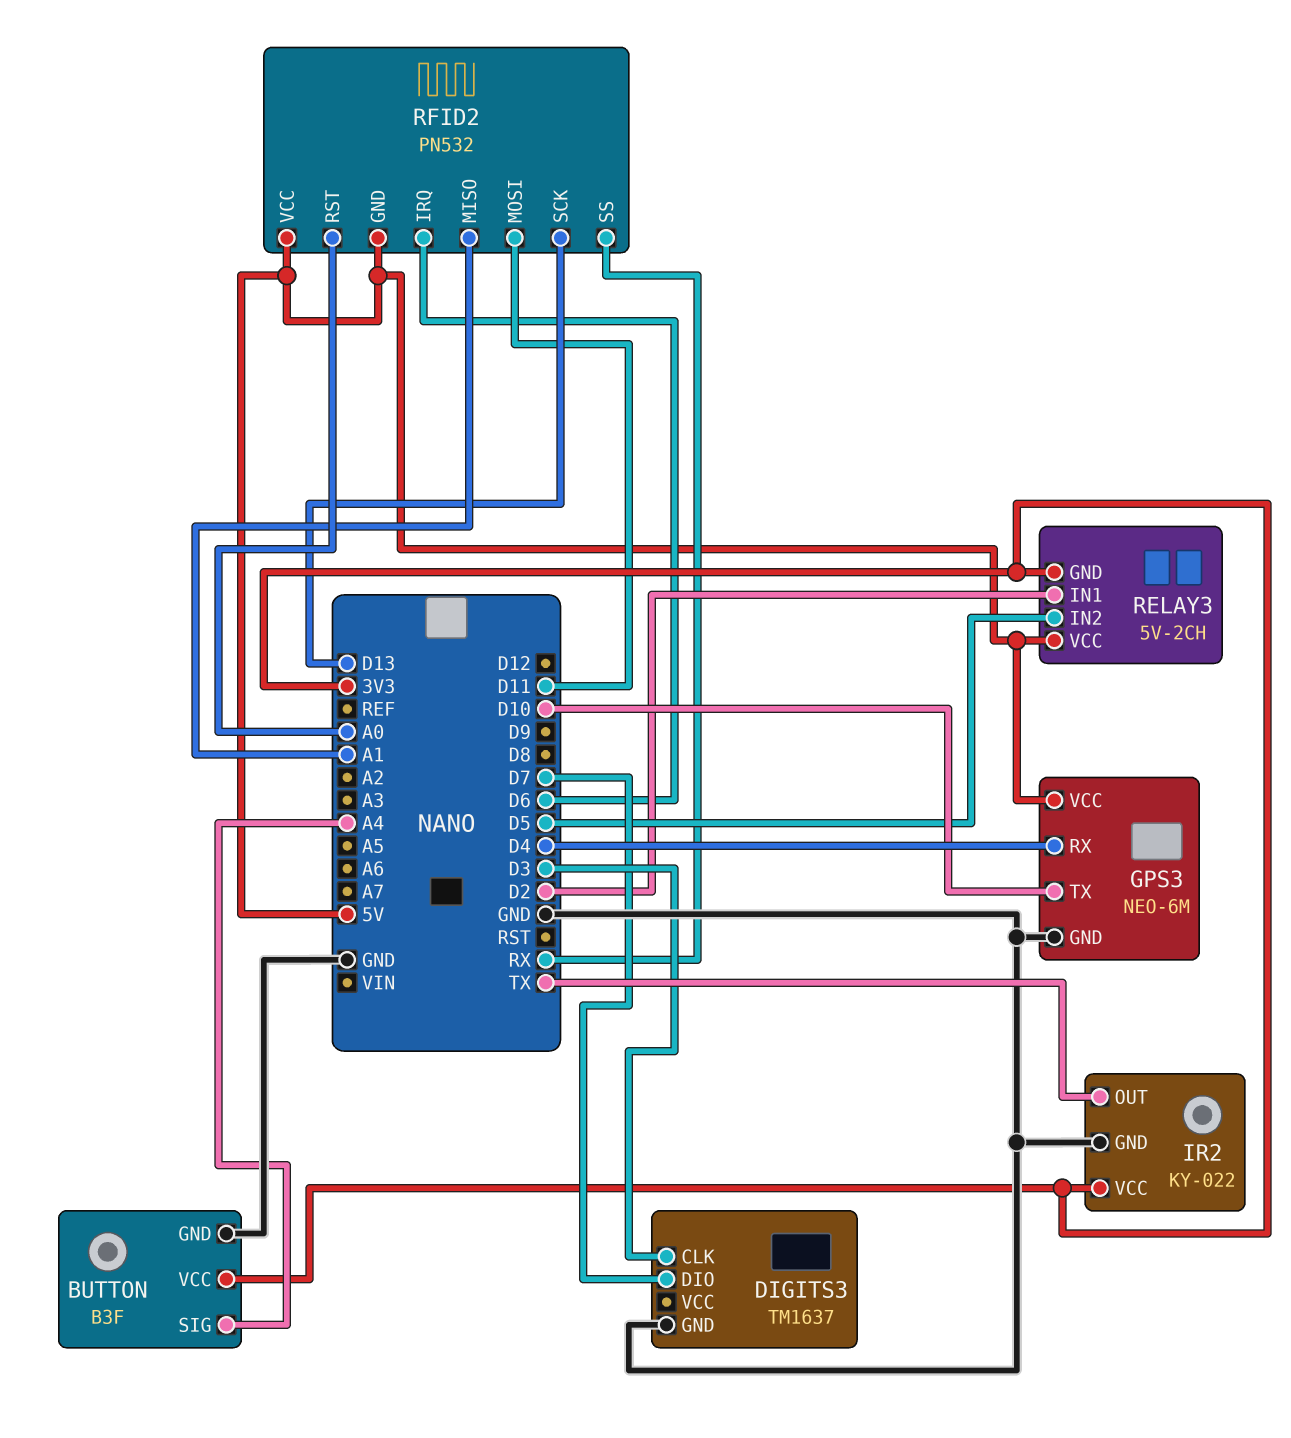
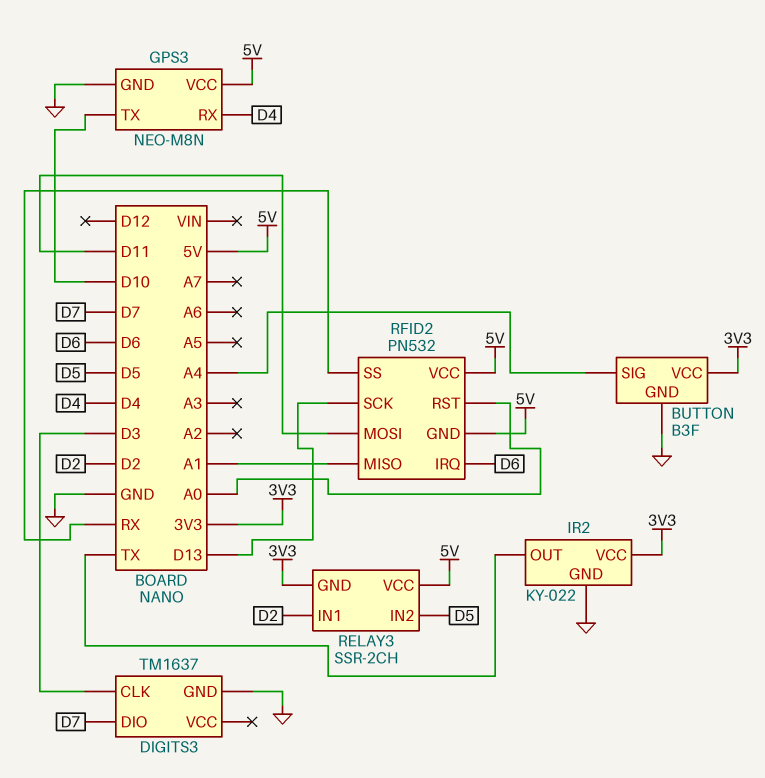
GPS3: NEO-6M -> NEO-M8N
RELAY3: 5V-2CH -> SSR-2CH

